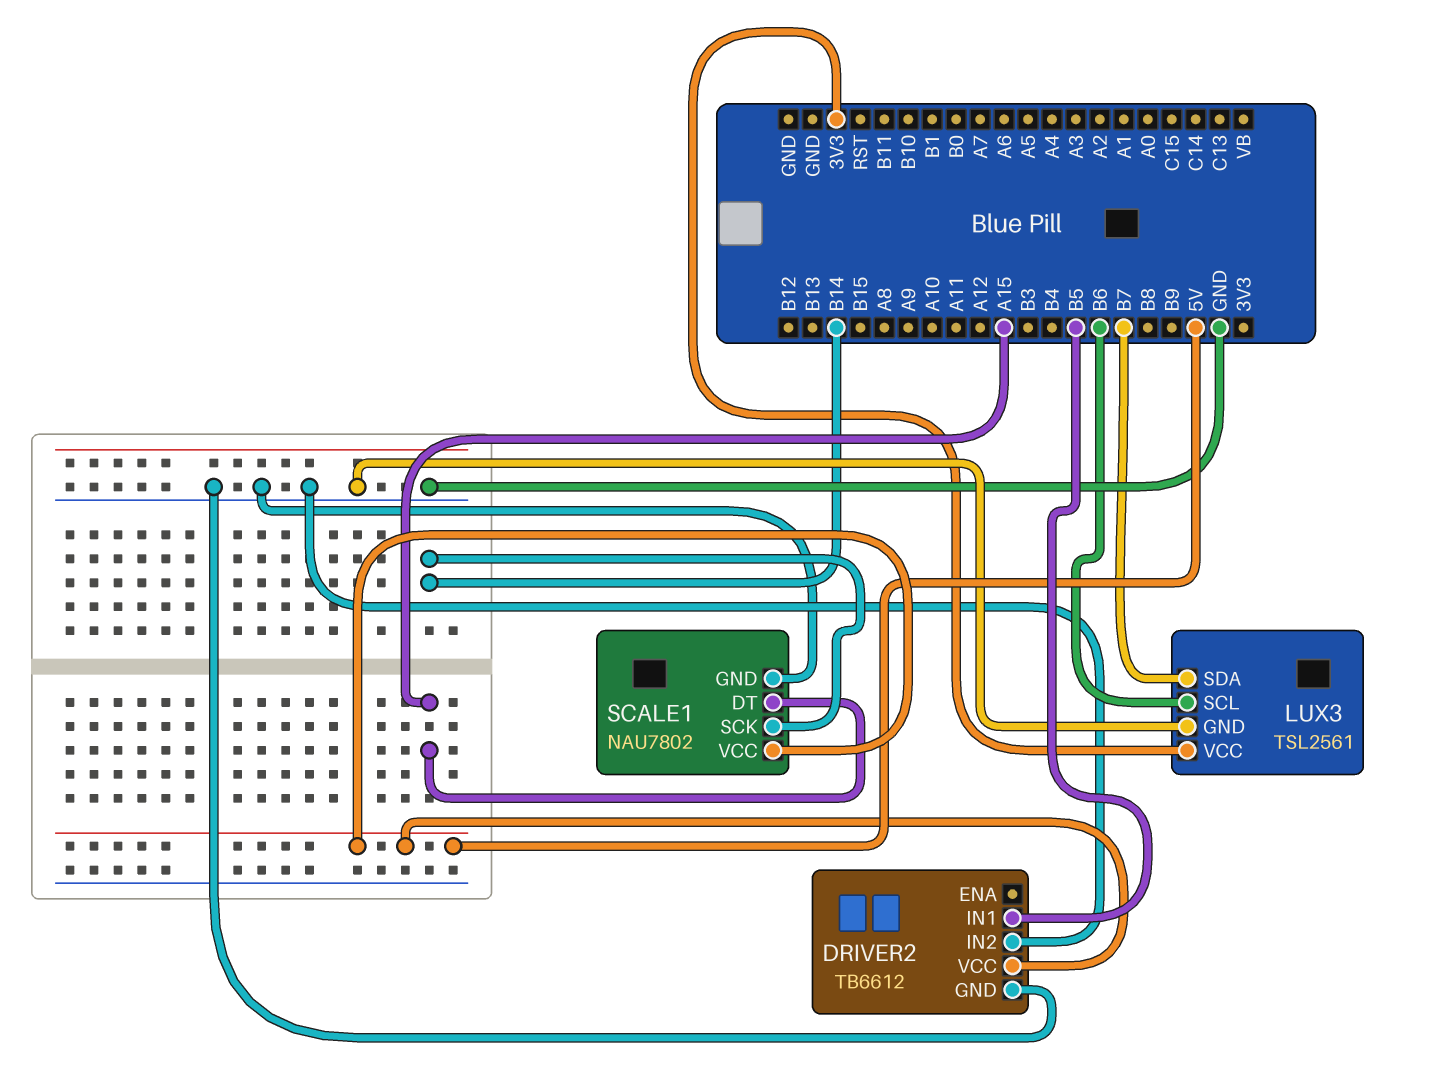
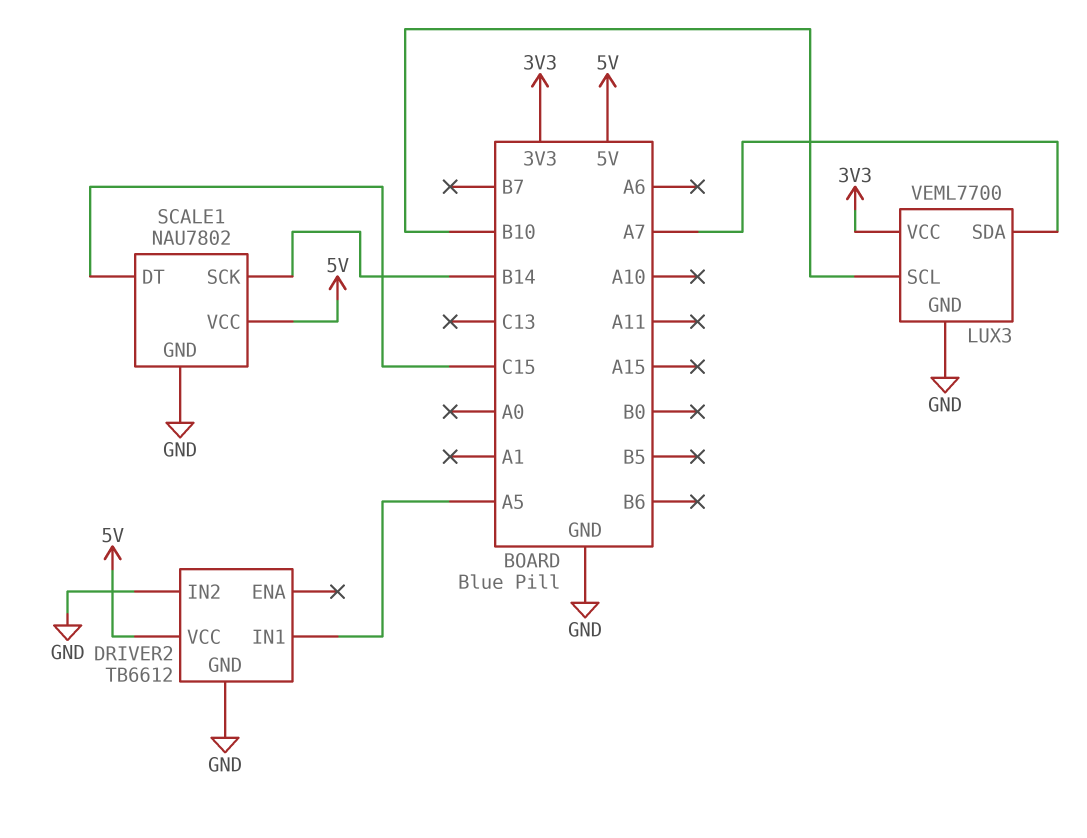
DRIVER2 pin IN1: B5 -> A5
LUX3: TSL2561 -> VEML7700
LUX3 pin SCL: B6 -> B10
LUX3 pin SDA: B7 -> A7
SCALE1 pin DT: A15 -> C15

